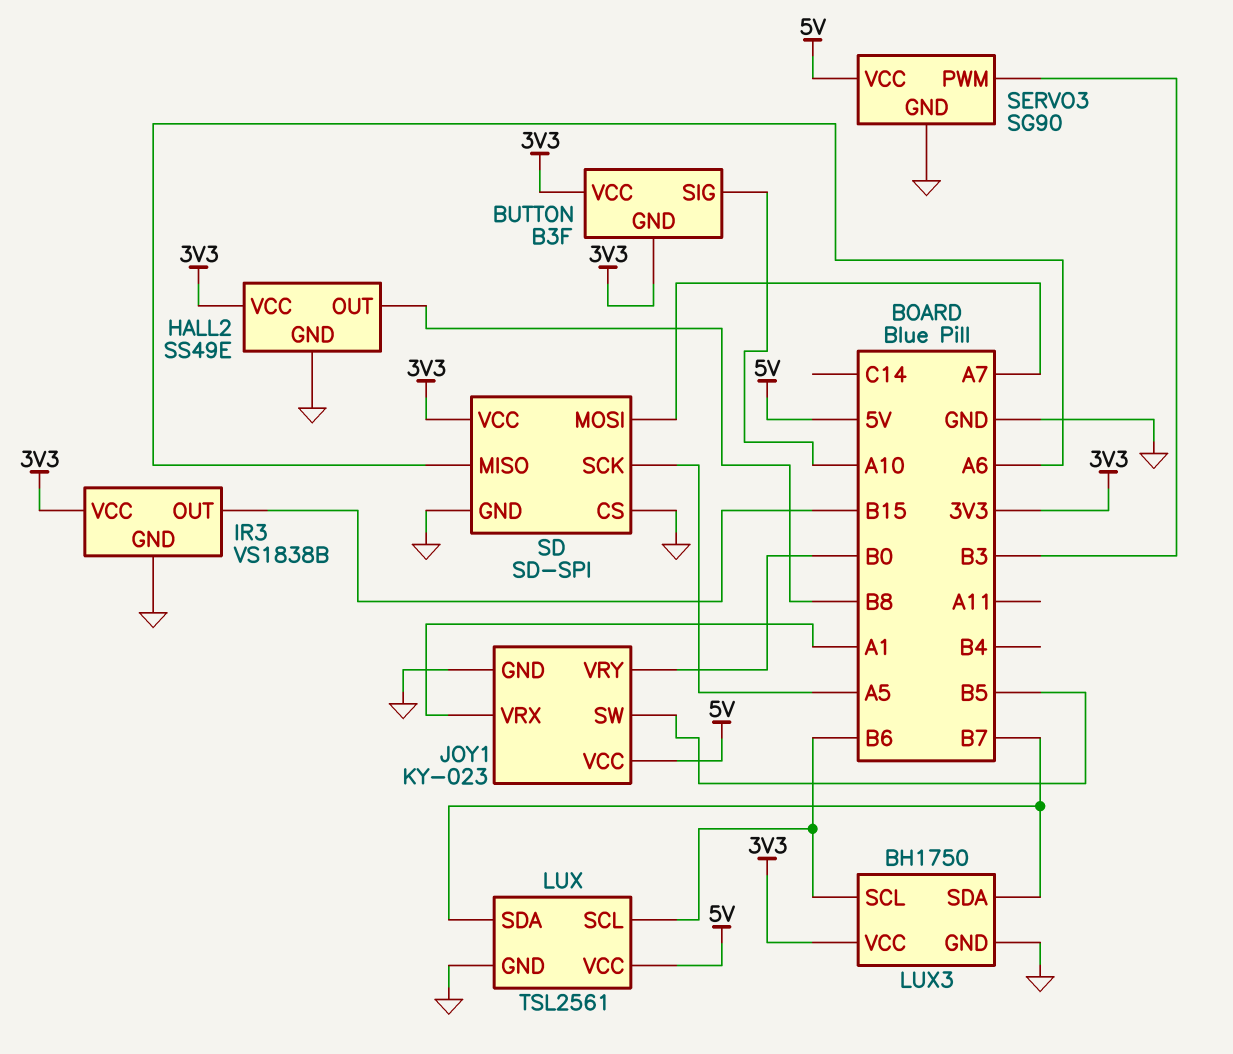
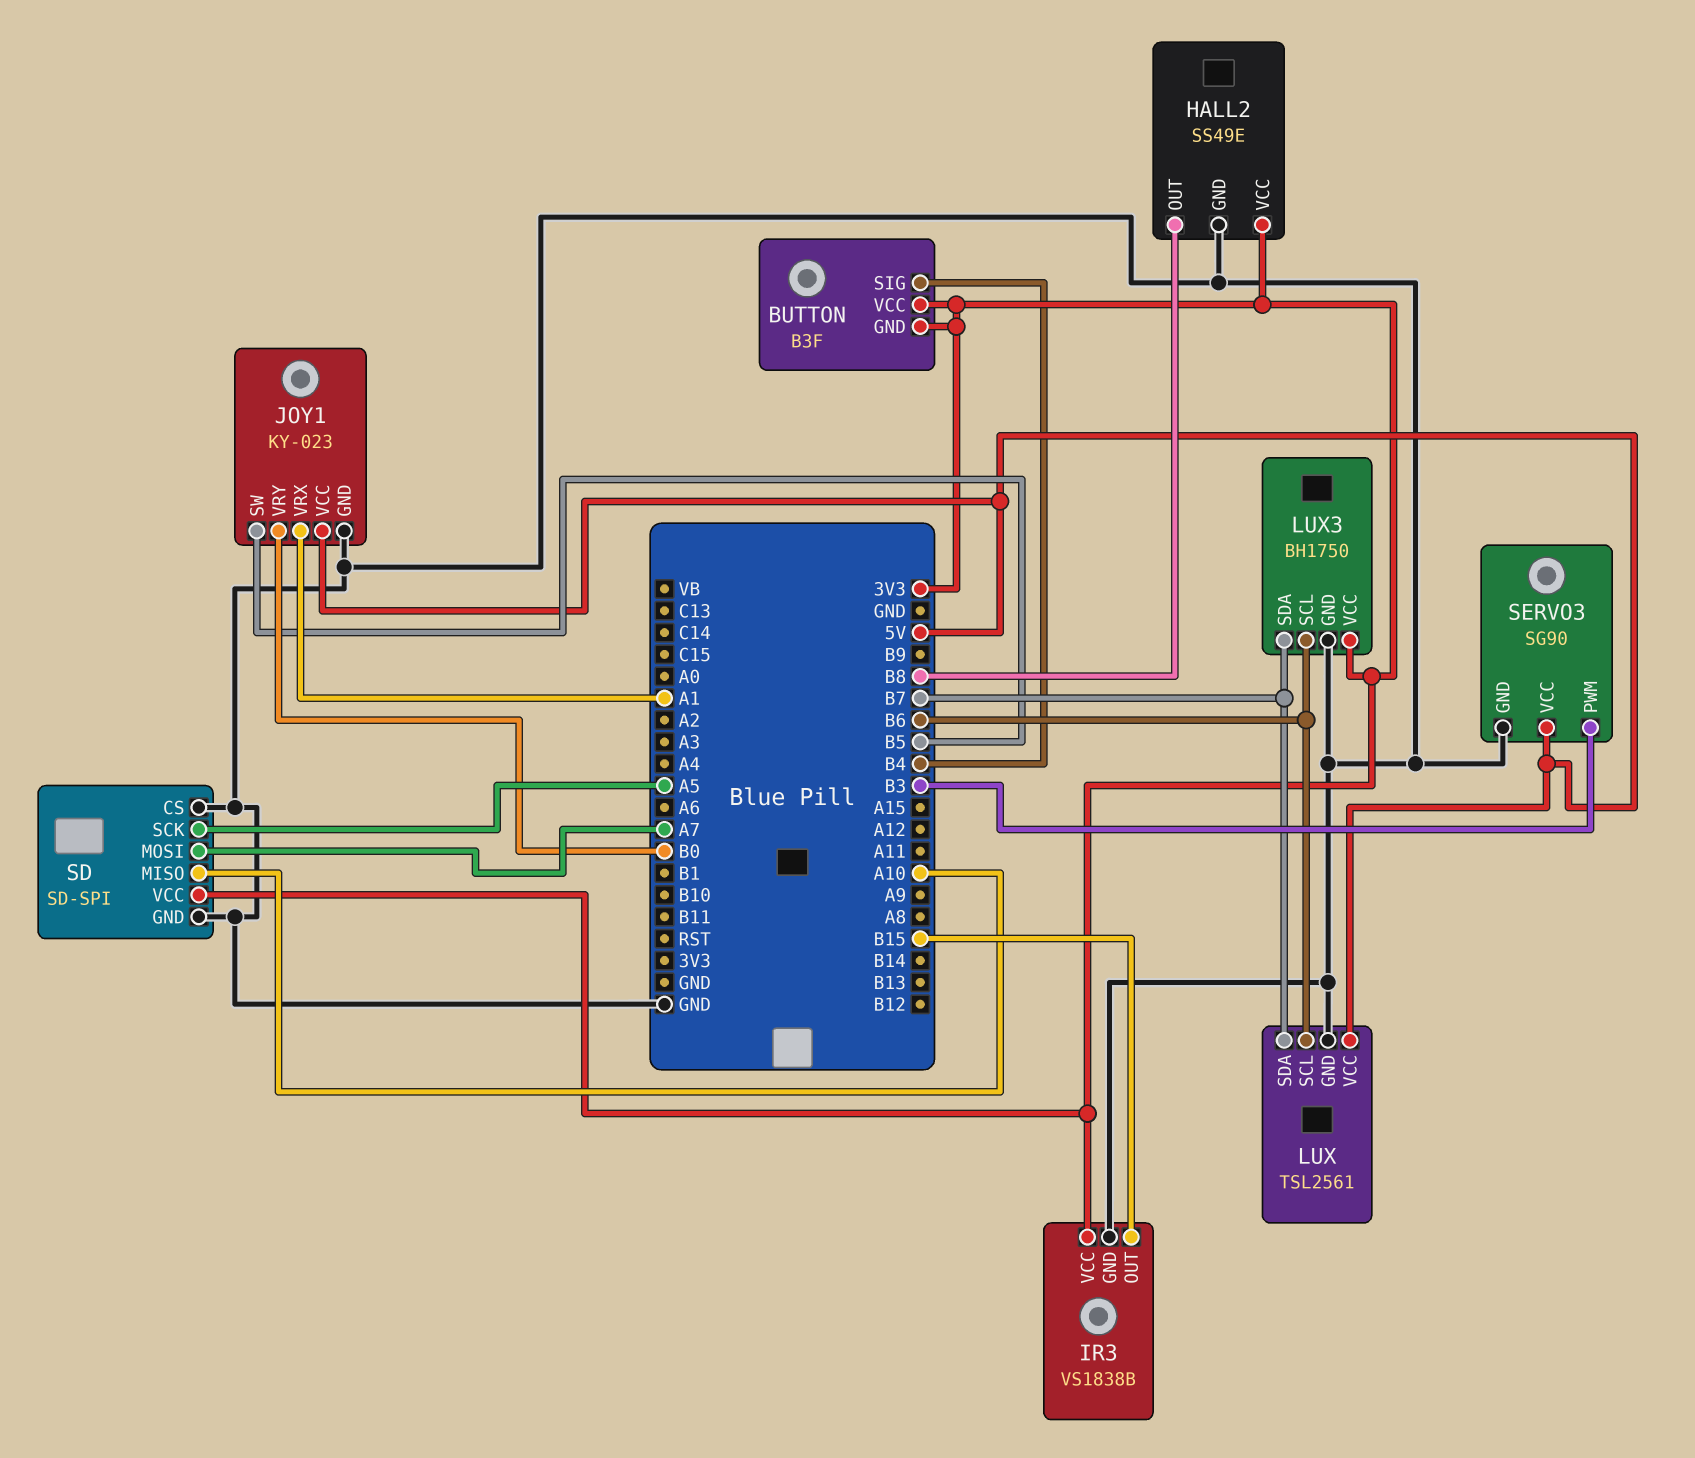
BUTTON pin SIG: A10 -> B4
SD pin MISO: A6 -> A10

